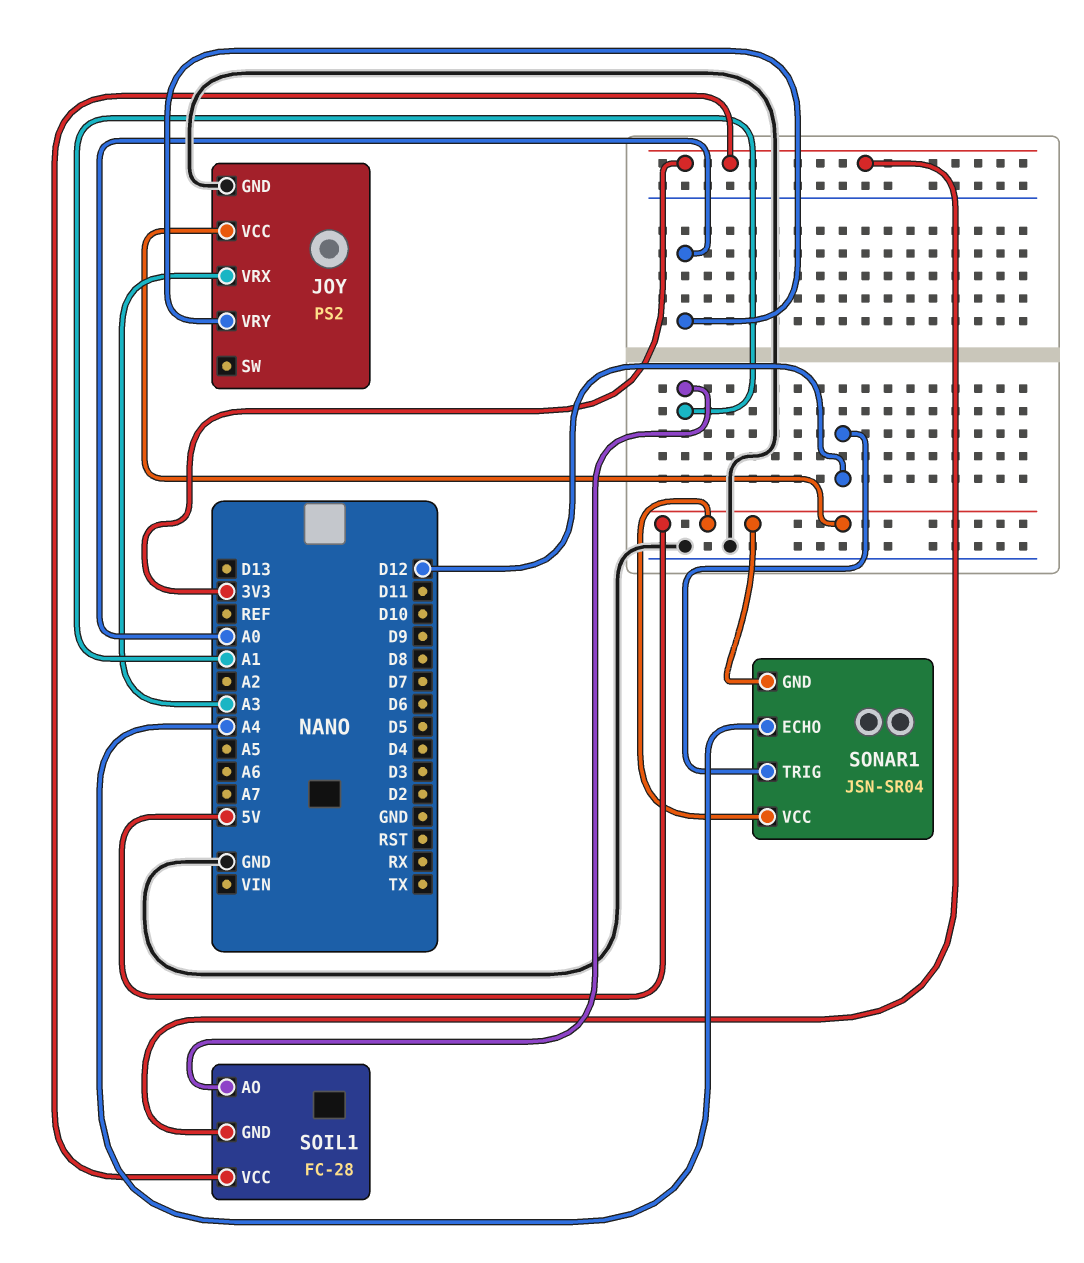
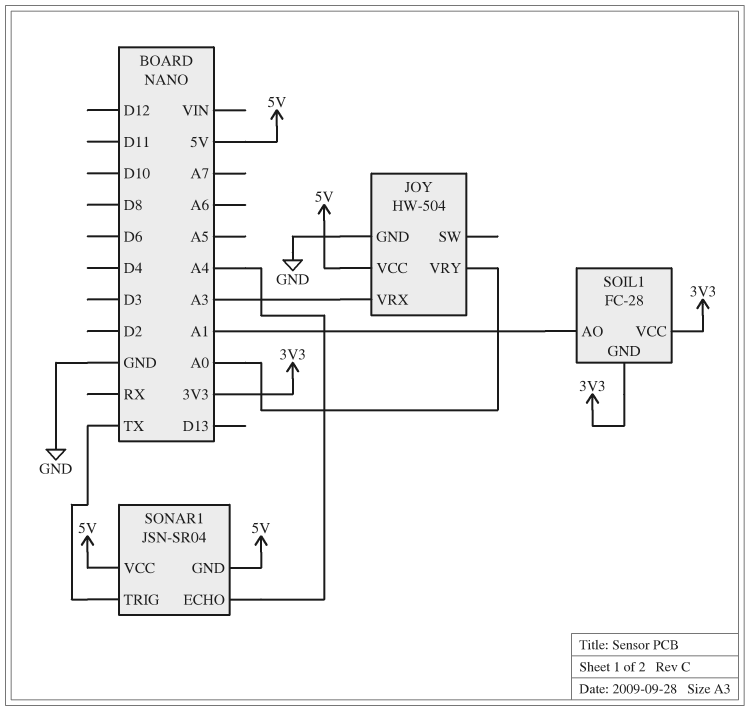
JOY: PS2 -> HW-504
SONAR1 pin TRIG: D12 -> TX

